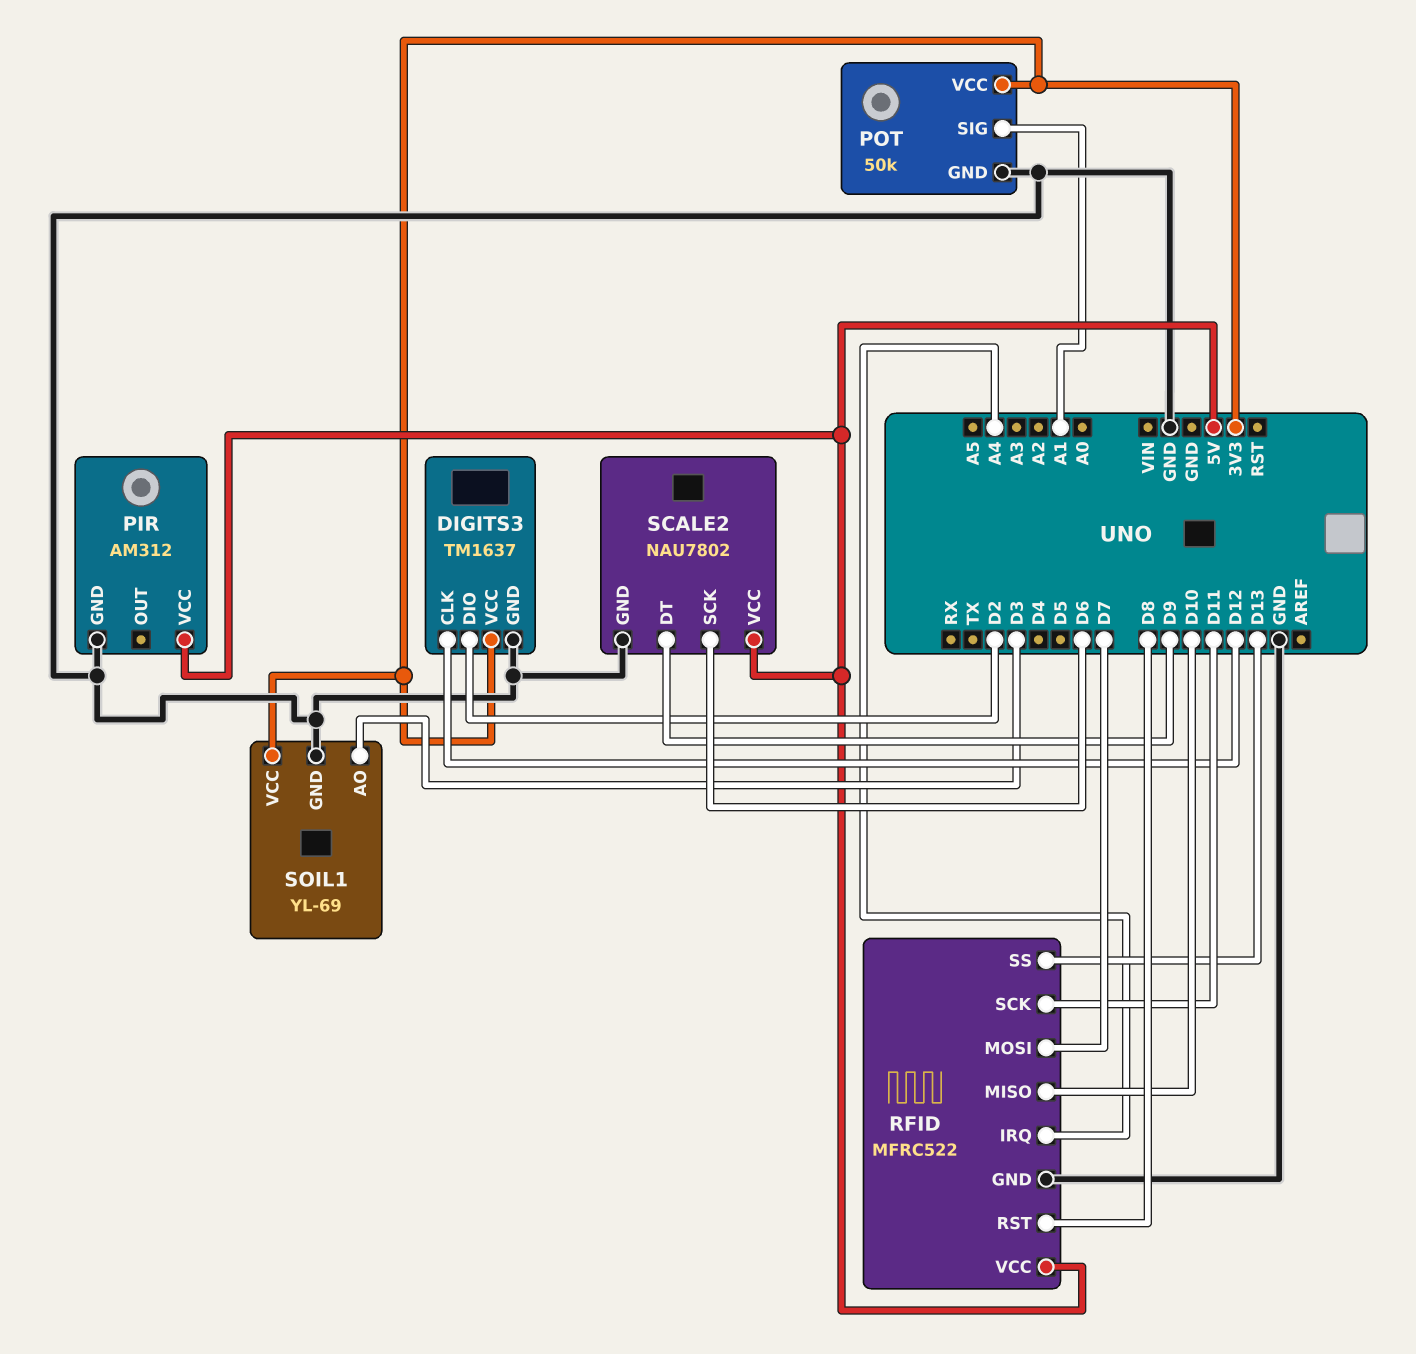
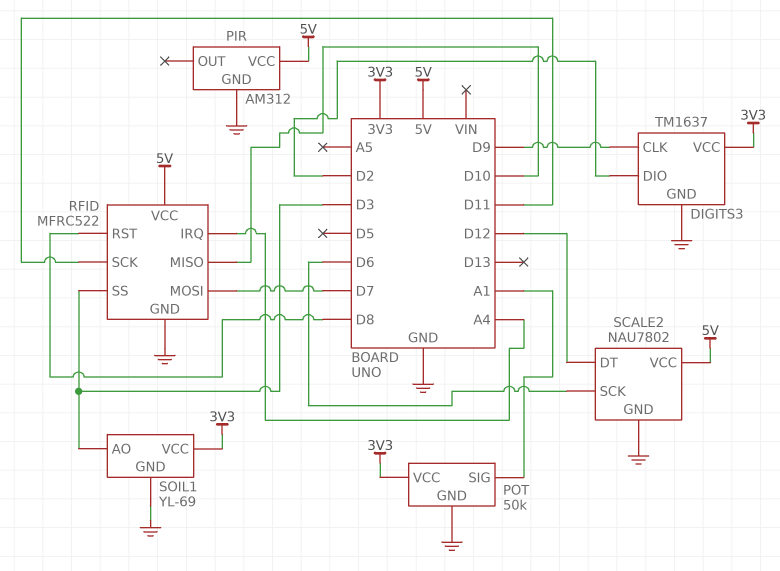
DIGITS3 pin CLK: D12 -> D9
RFID pin SS: D13 -> D3
SCALE2 pin DT: D9 -> D12

